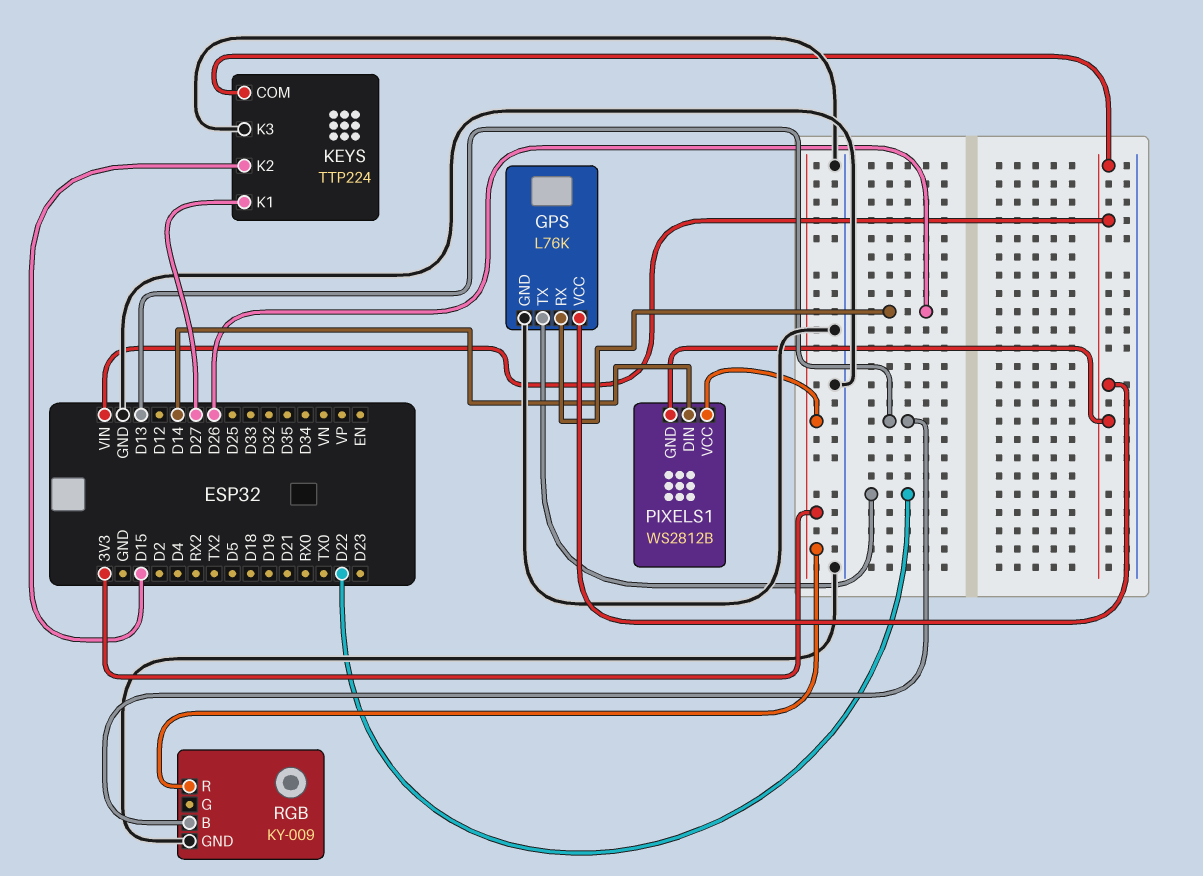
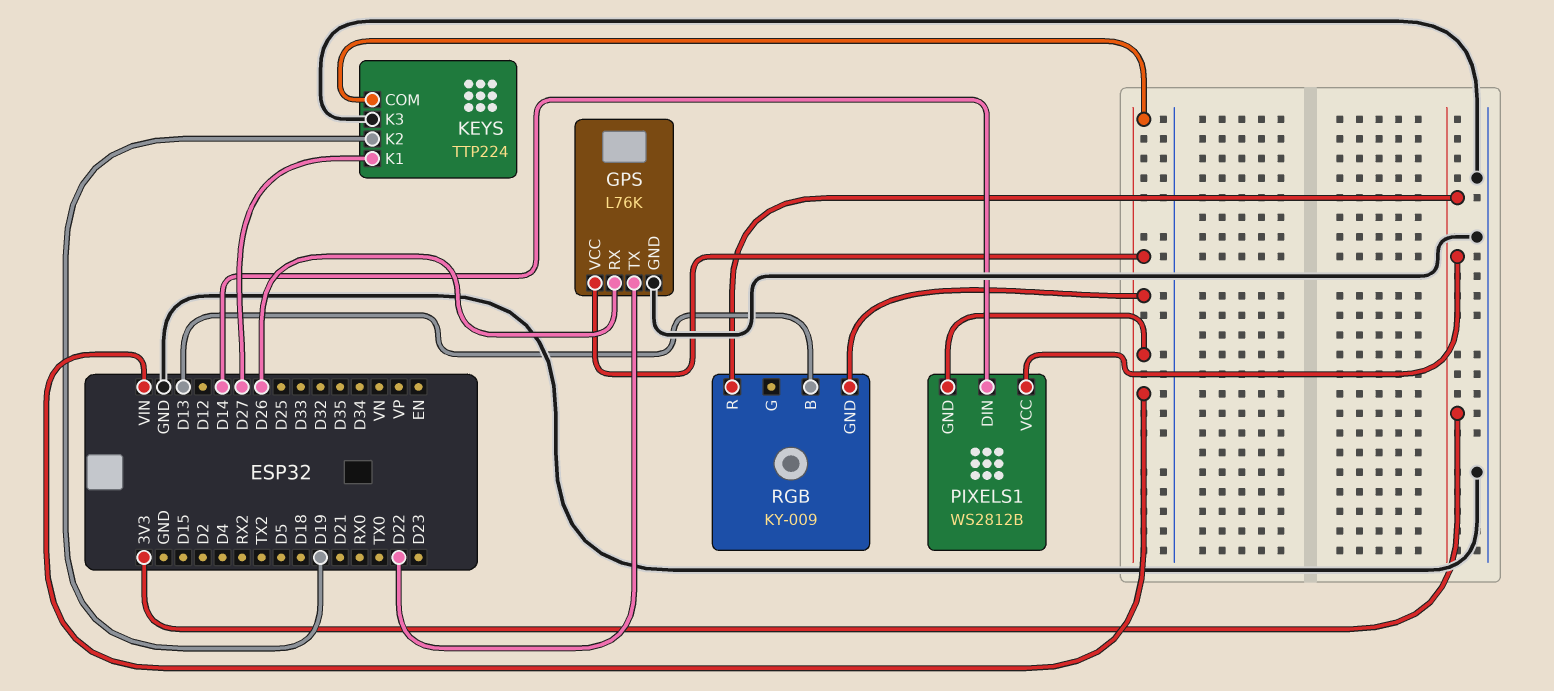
KEYS pin K2: D15 -> D19
RGB pin GND: GND -> VIN

